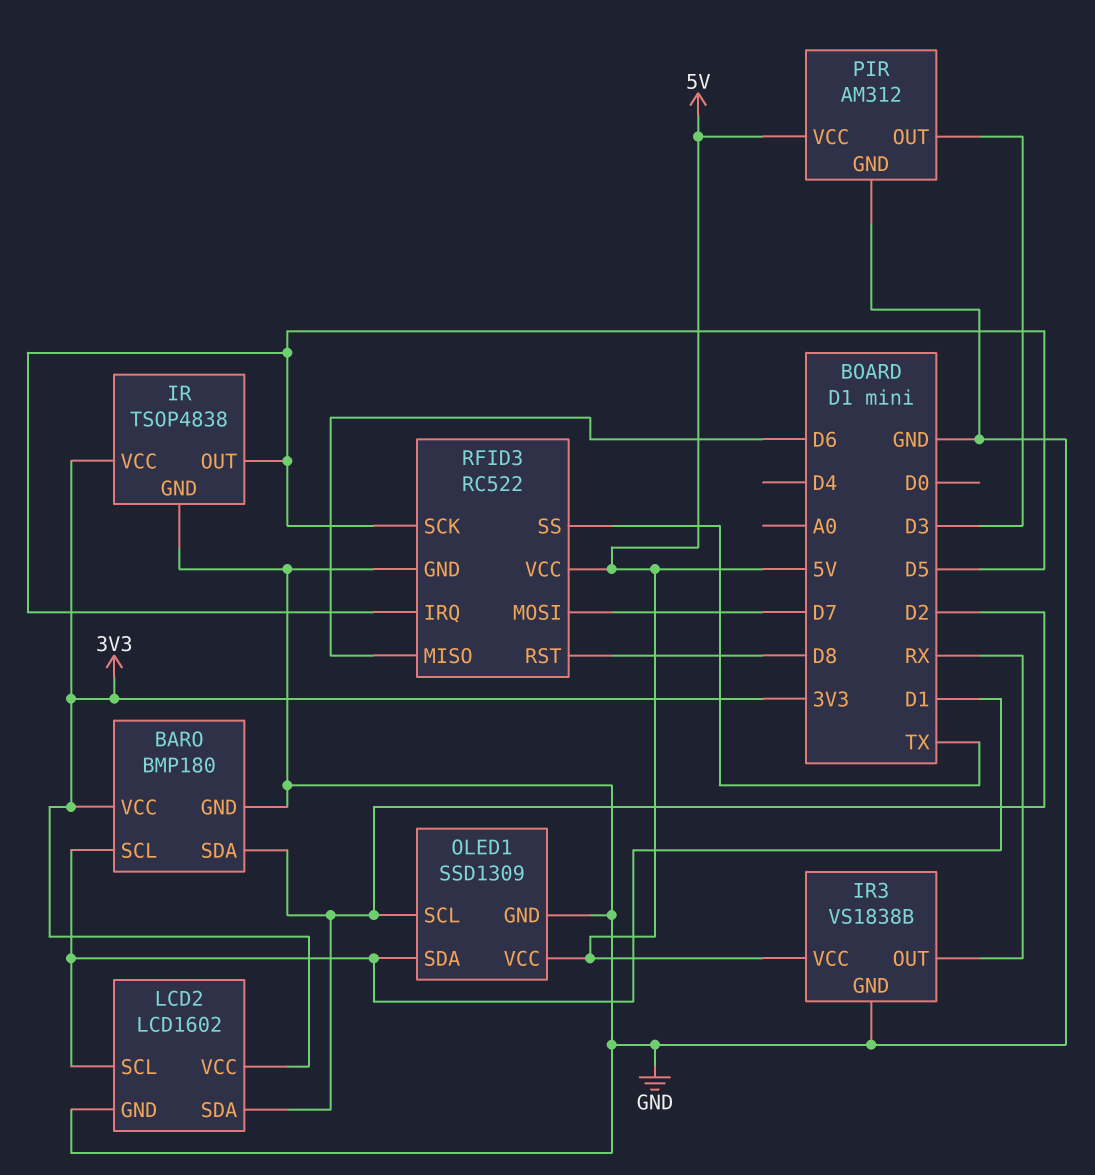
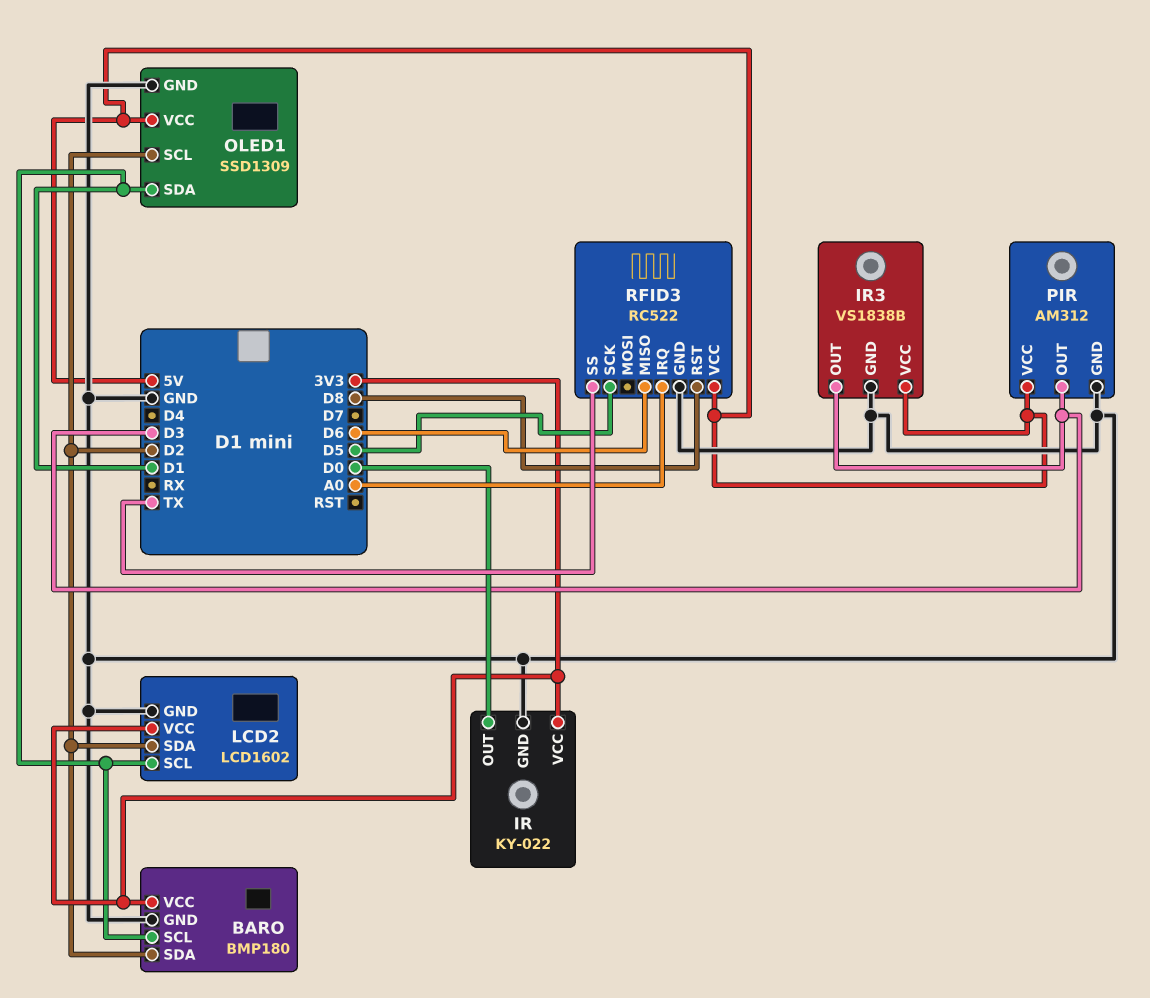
IR: TSOP4838 -> KY-022
IR pin OUT: D5 -> D0
IR3 pin OUT: RX -> D3
RFID3 pin IRQ: D5 -> A0
RFID3 pin MOSI: D7 -> none

